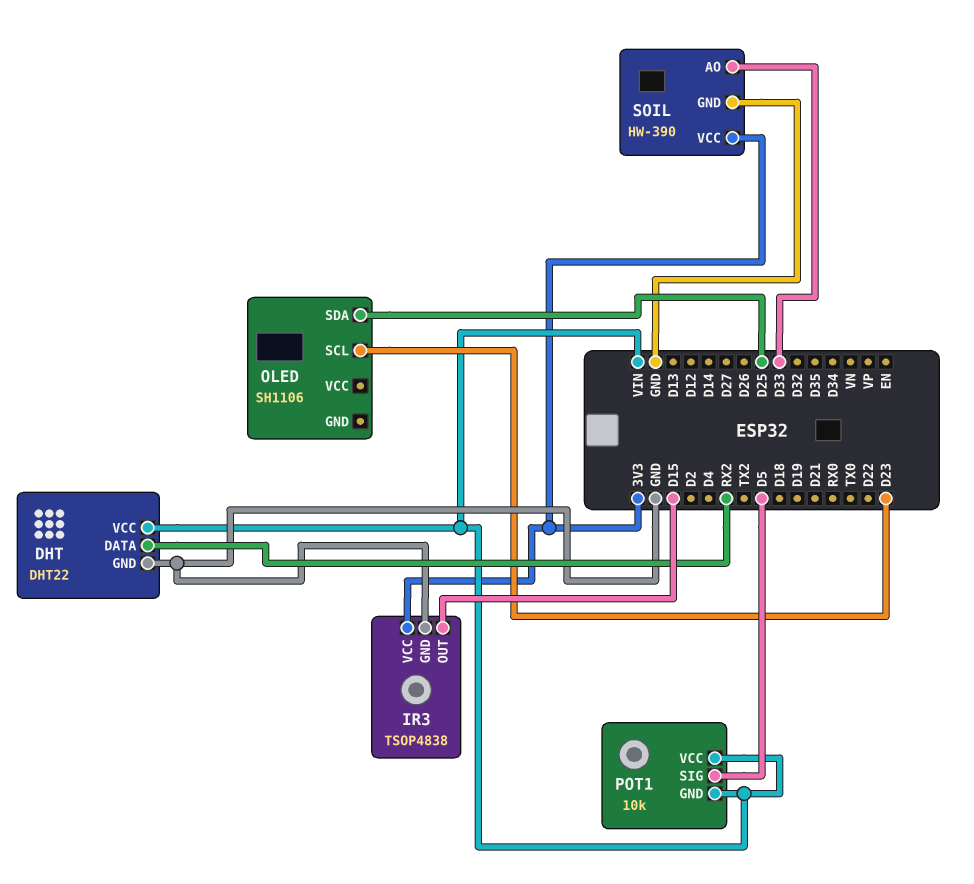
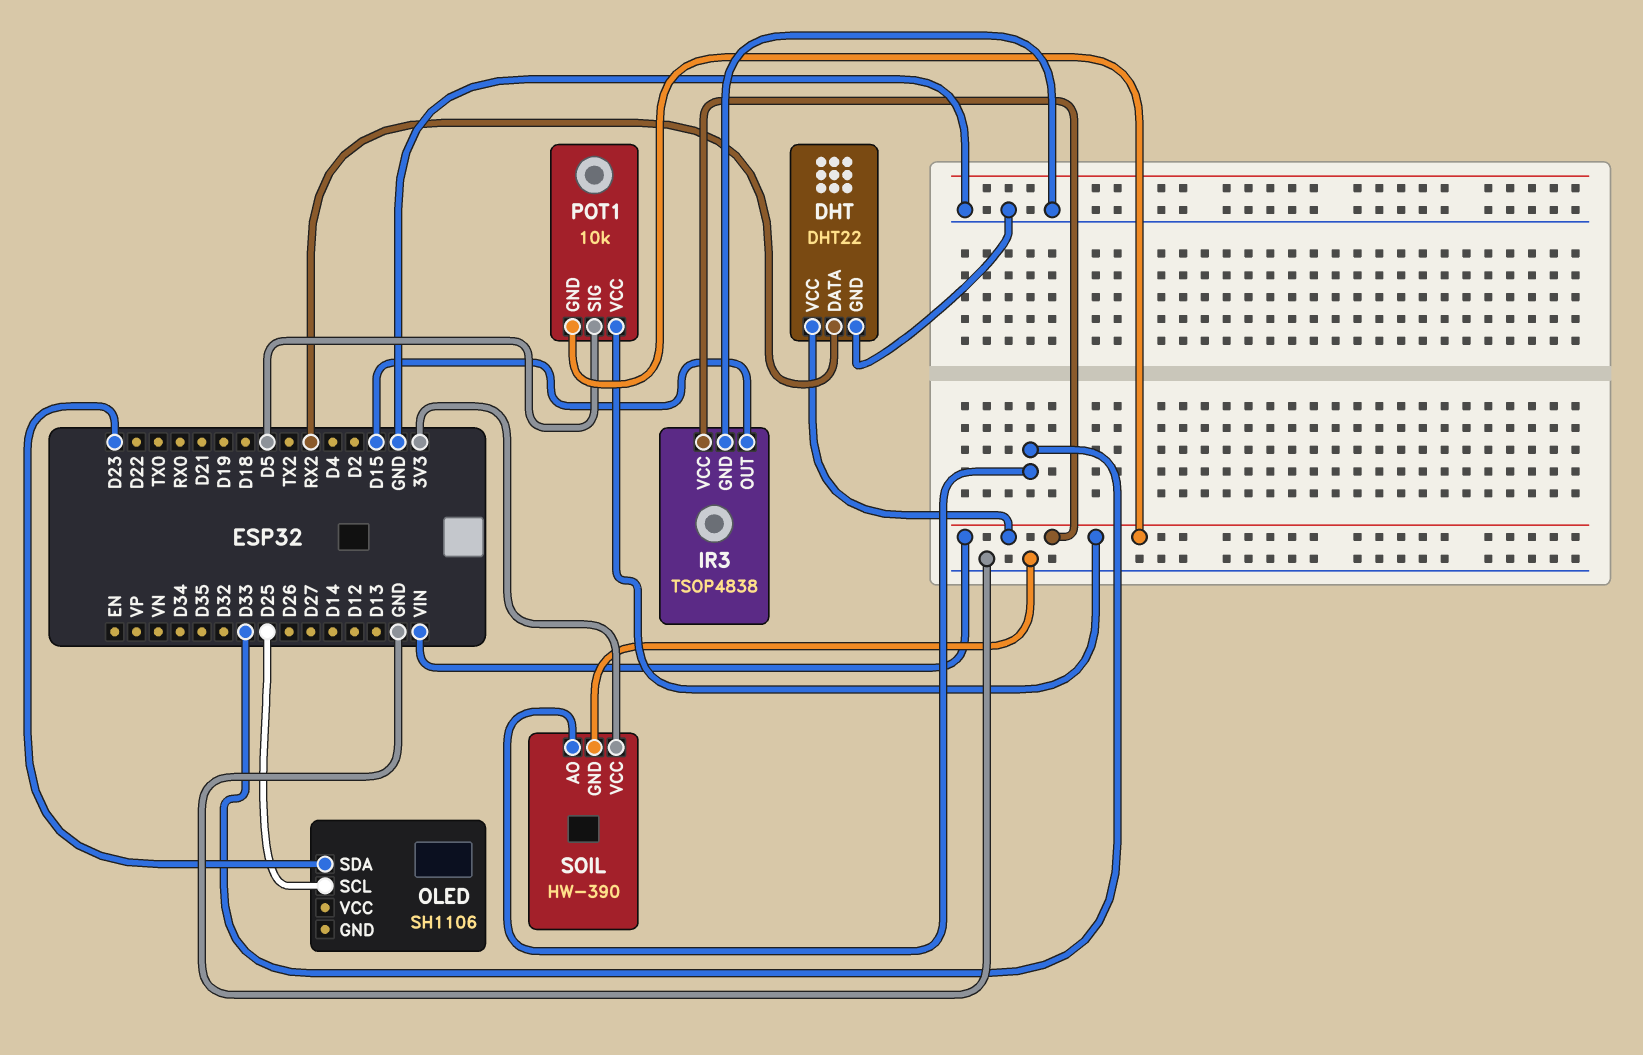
IR3 pin VCC: 3V3 -> VIN
OLED pin SCL: D23 -> D25
OLED pin SDA: D25 -> D23

